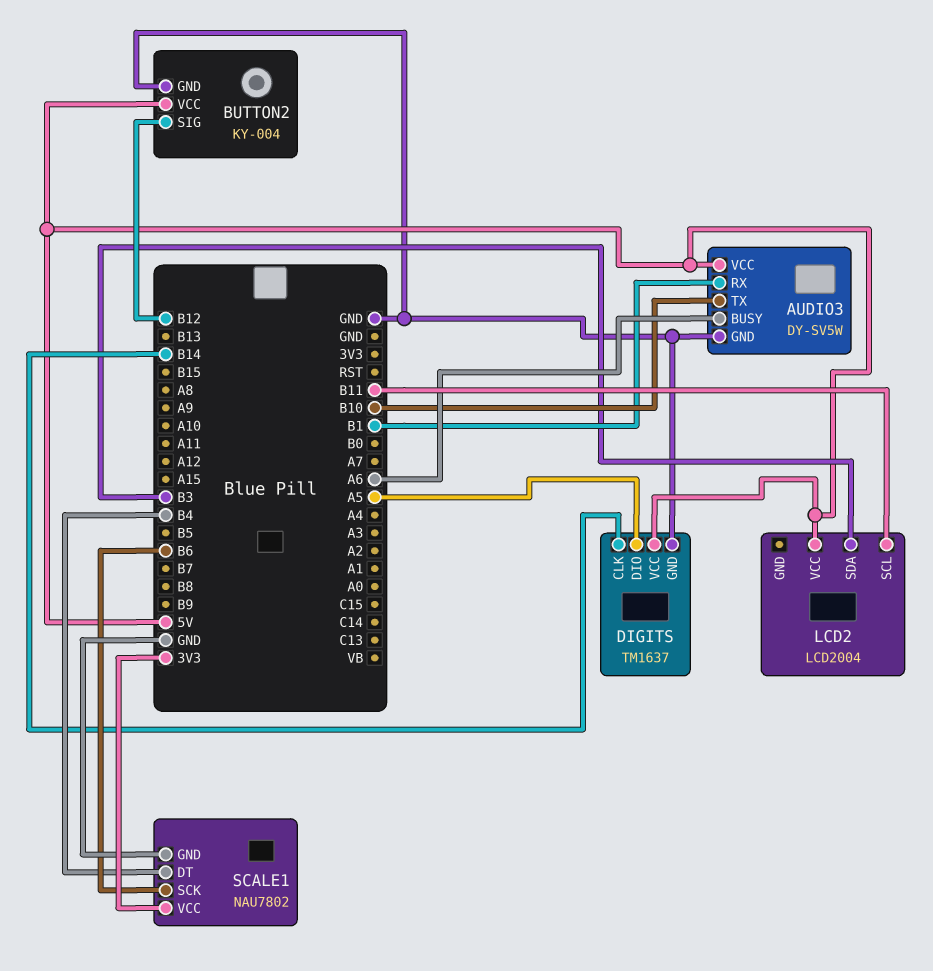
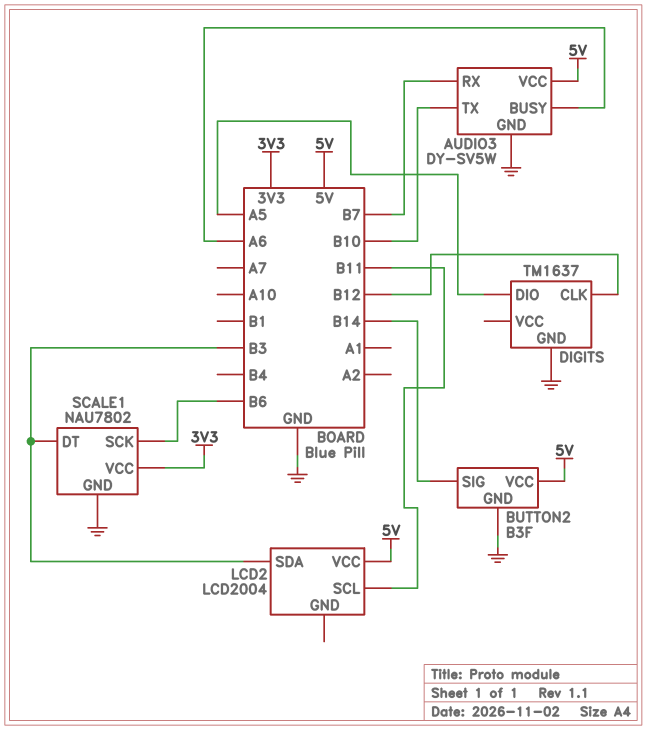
AUDIO3 pin RX: B1 -> B7
BUTTON2: KY-004 -> B3F
BUTTON2 pin SIG: B12 -> B14
DIGITS pin CLK: B14 -> B12
DIGITS pin VCC: 5V -> none
SCALE1 pin DT: B4 -> B3

